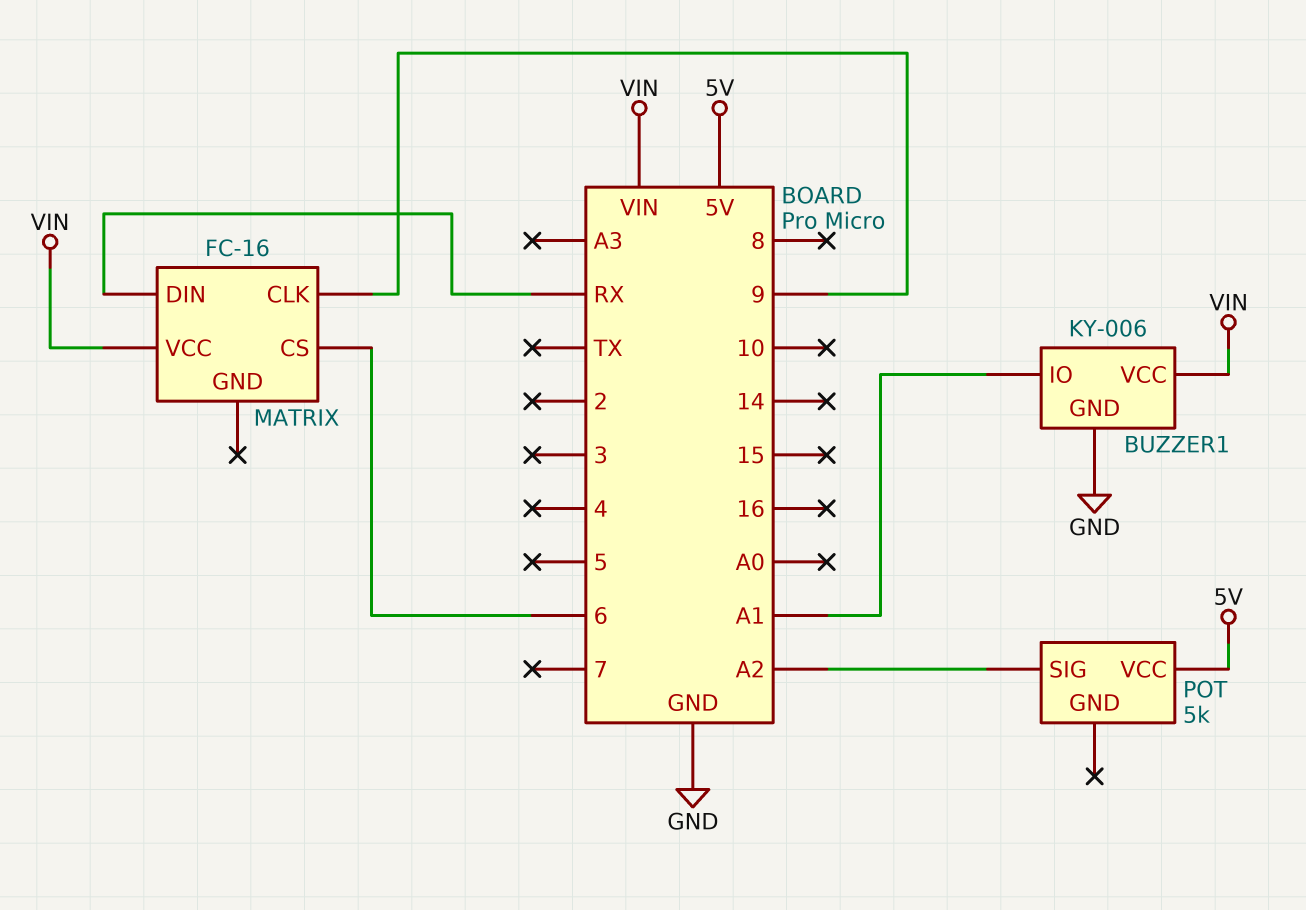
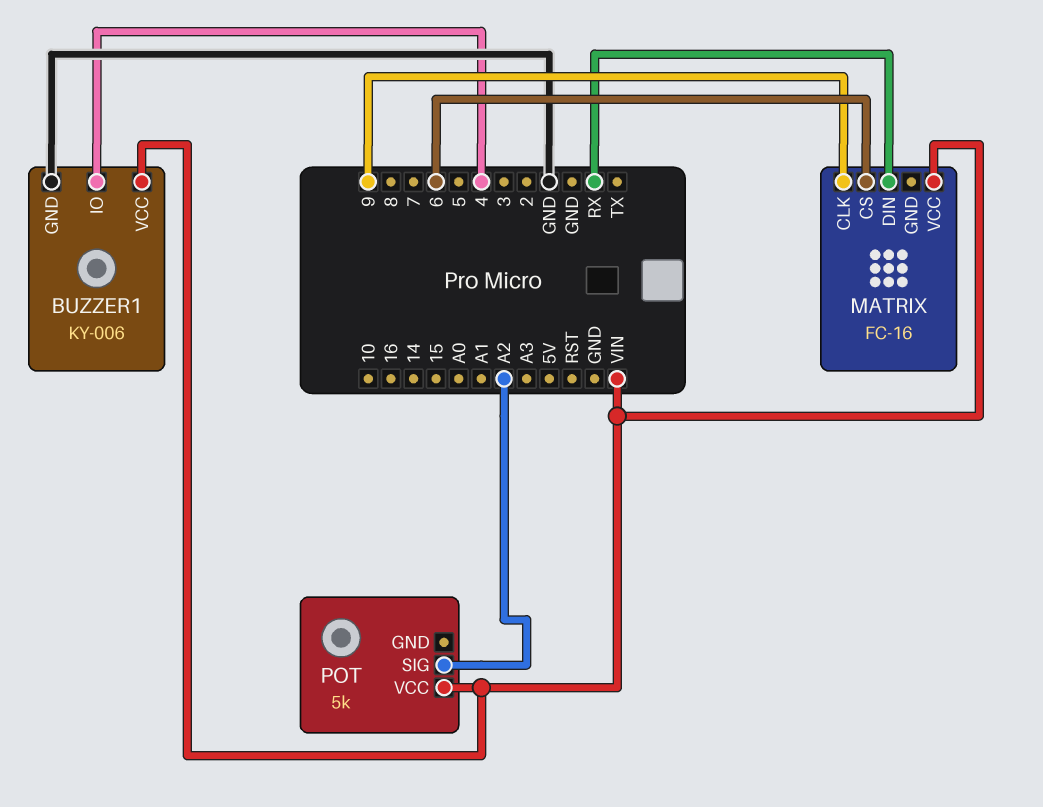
BUZZER1 pin IO: A1 -> 4
POT pin VCC: 5V -> VIN

